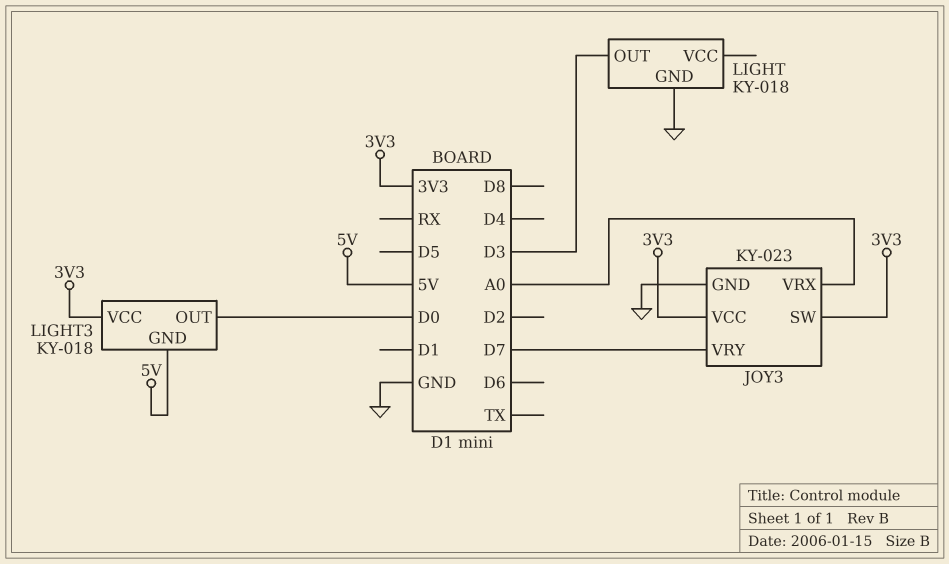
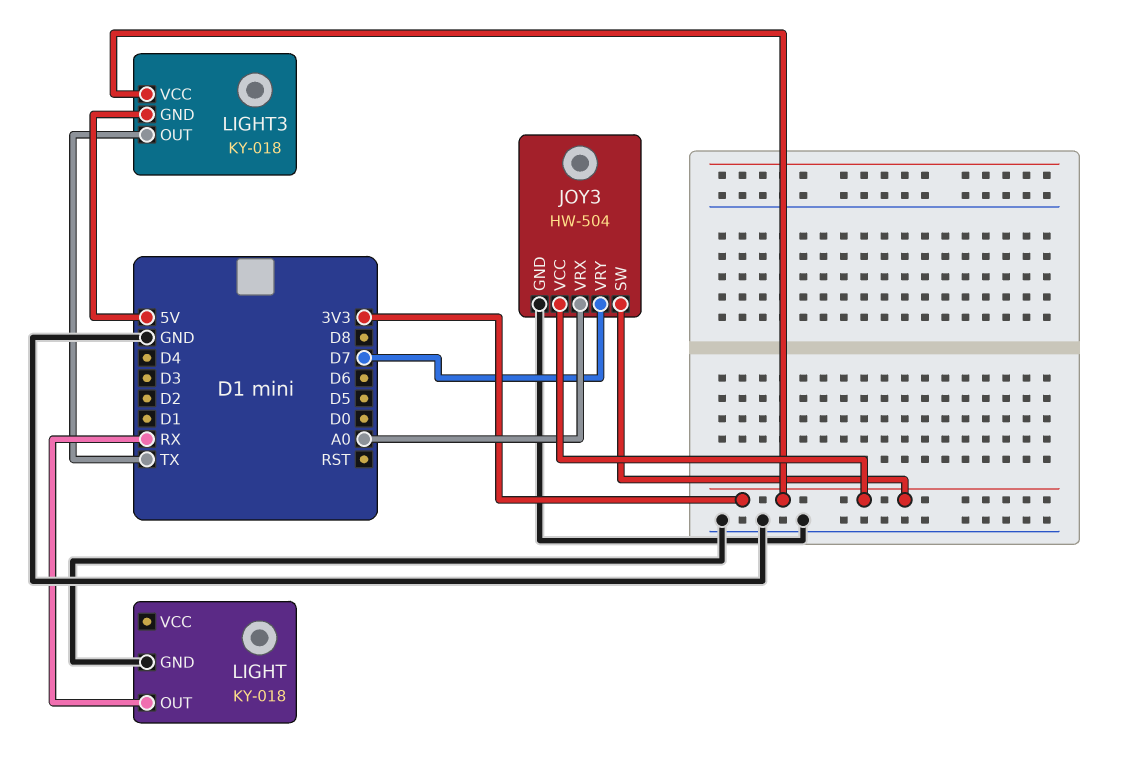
JOY3: KY-023 -> HW-504
LIGHT pin OUT: D3 -> RX
LIGHT3 pin OUT: D0 -> TX

